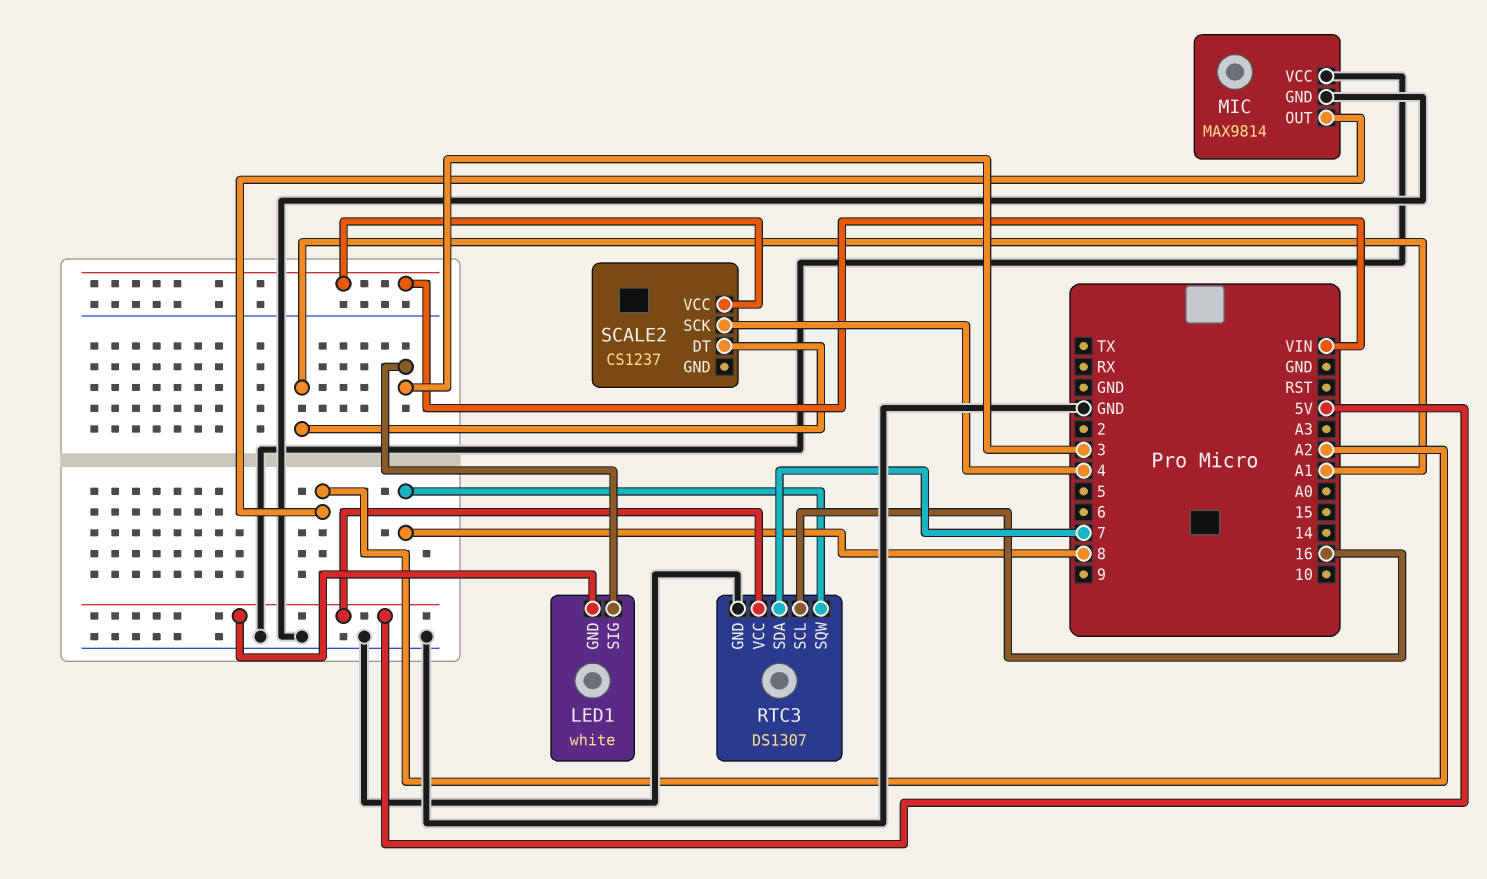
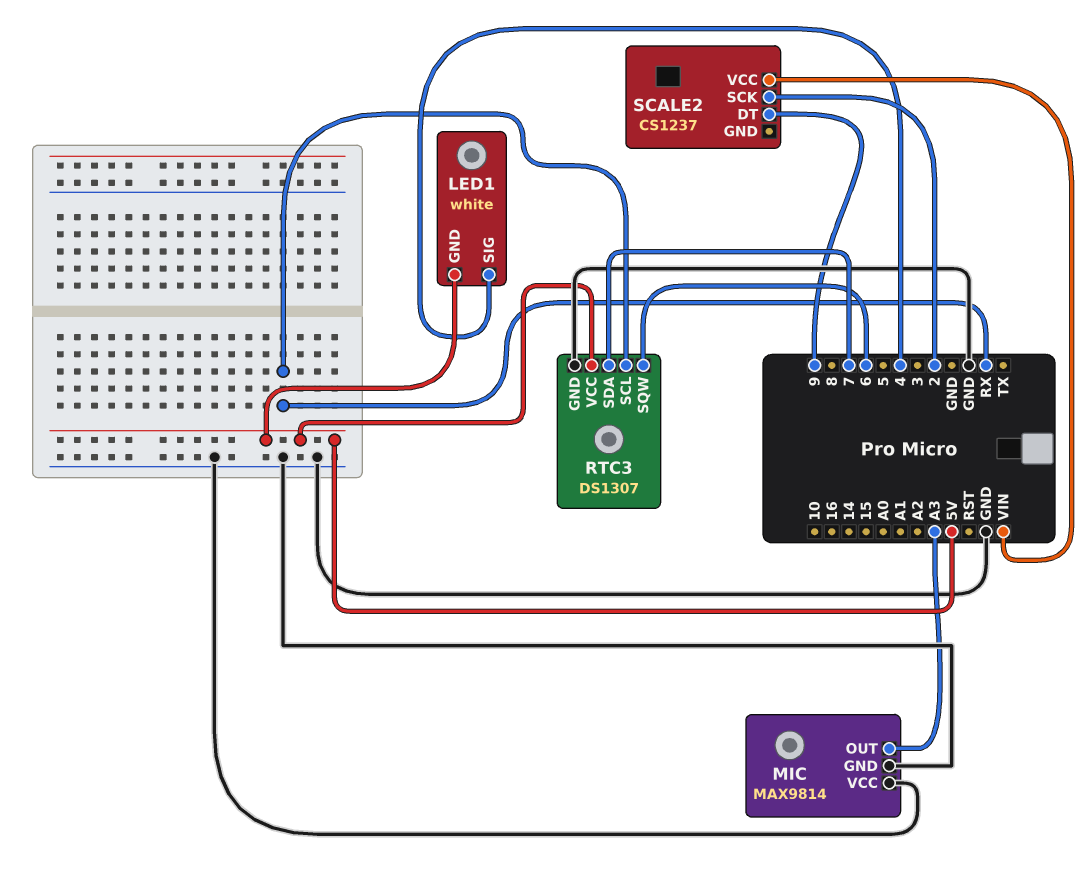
LED1 pin SIG: 3 -> 4
MIC pin OUT: A2 -> A3
RTC3 pin SCL: 16 -> RX
RTC3 pin SQW: 8 -> 6
SCALE2 pin DT: A1 -> 9
SCALE2 pin SCK: 4 -> 2

